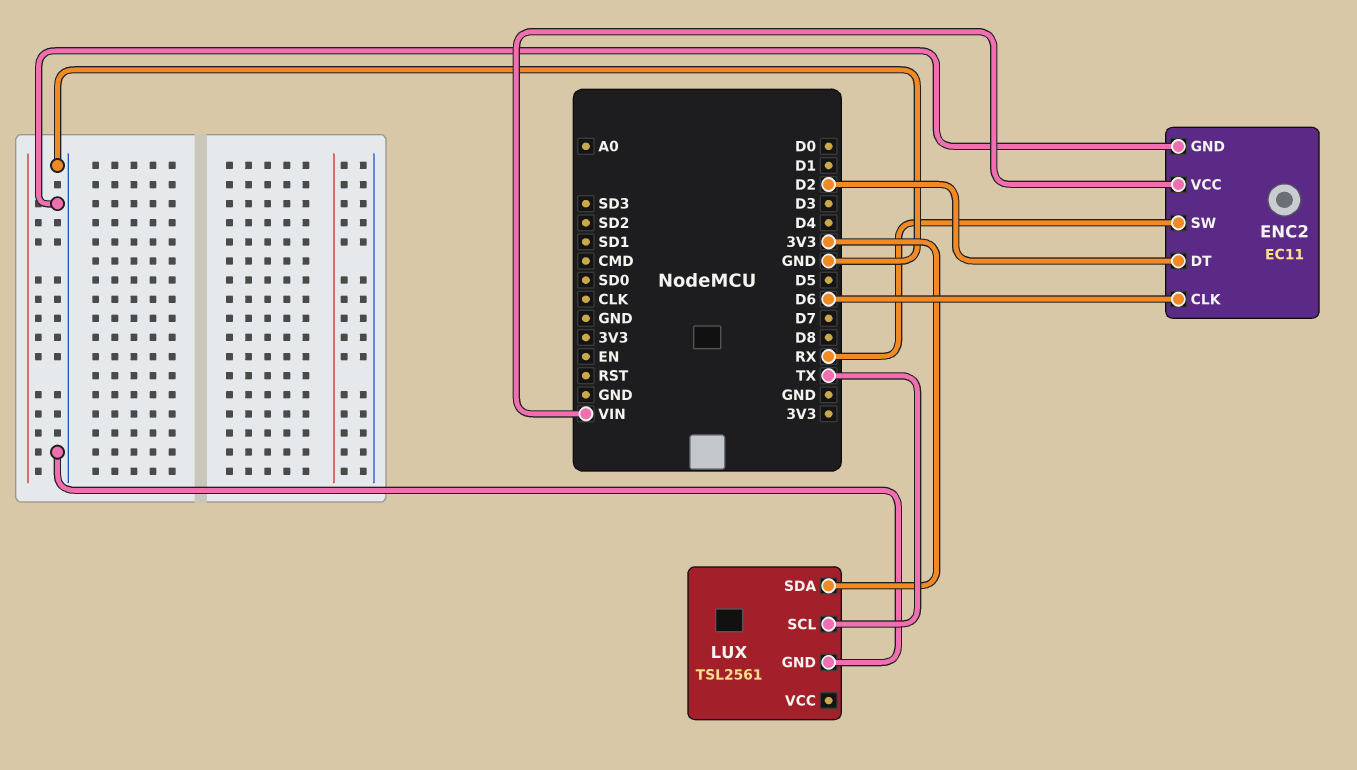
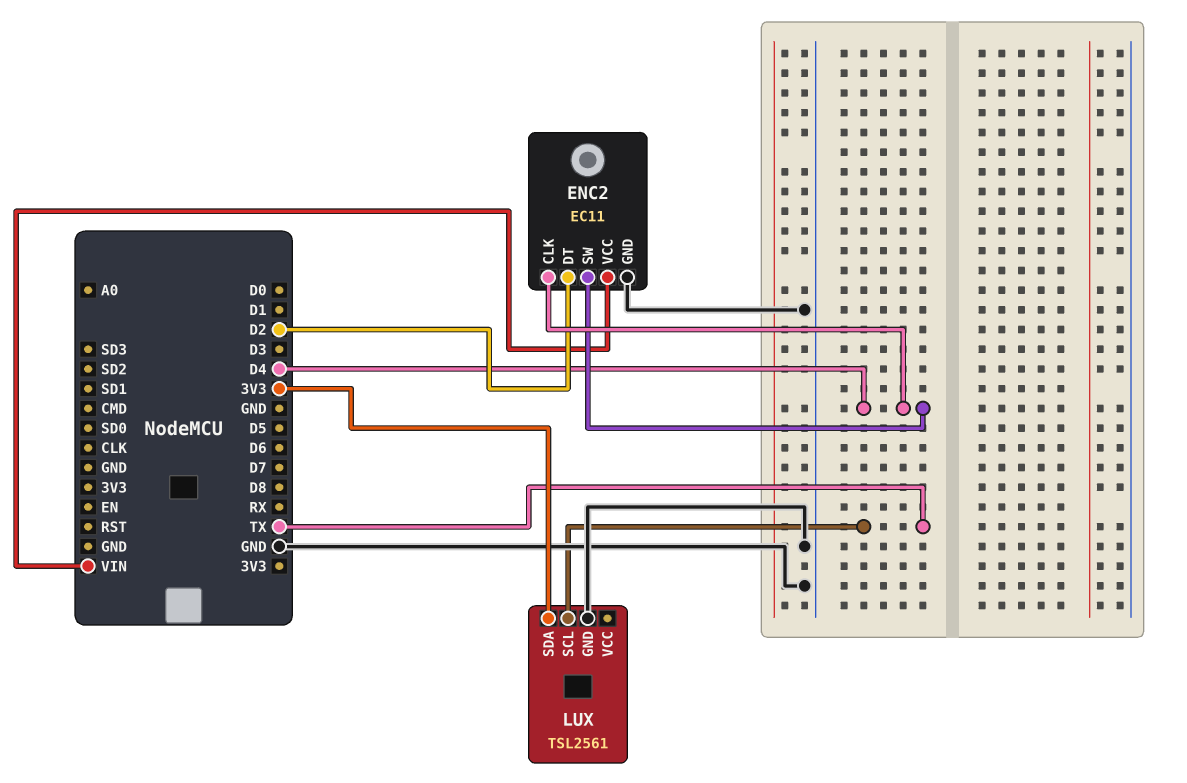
ENC2 pin CLK: D6 -> D4
ENC2 pin SW: RX -> D4

